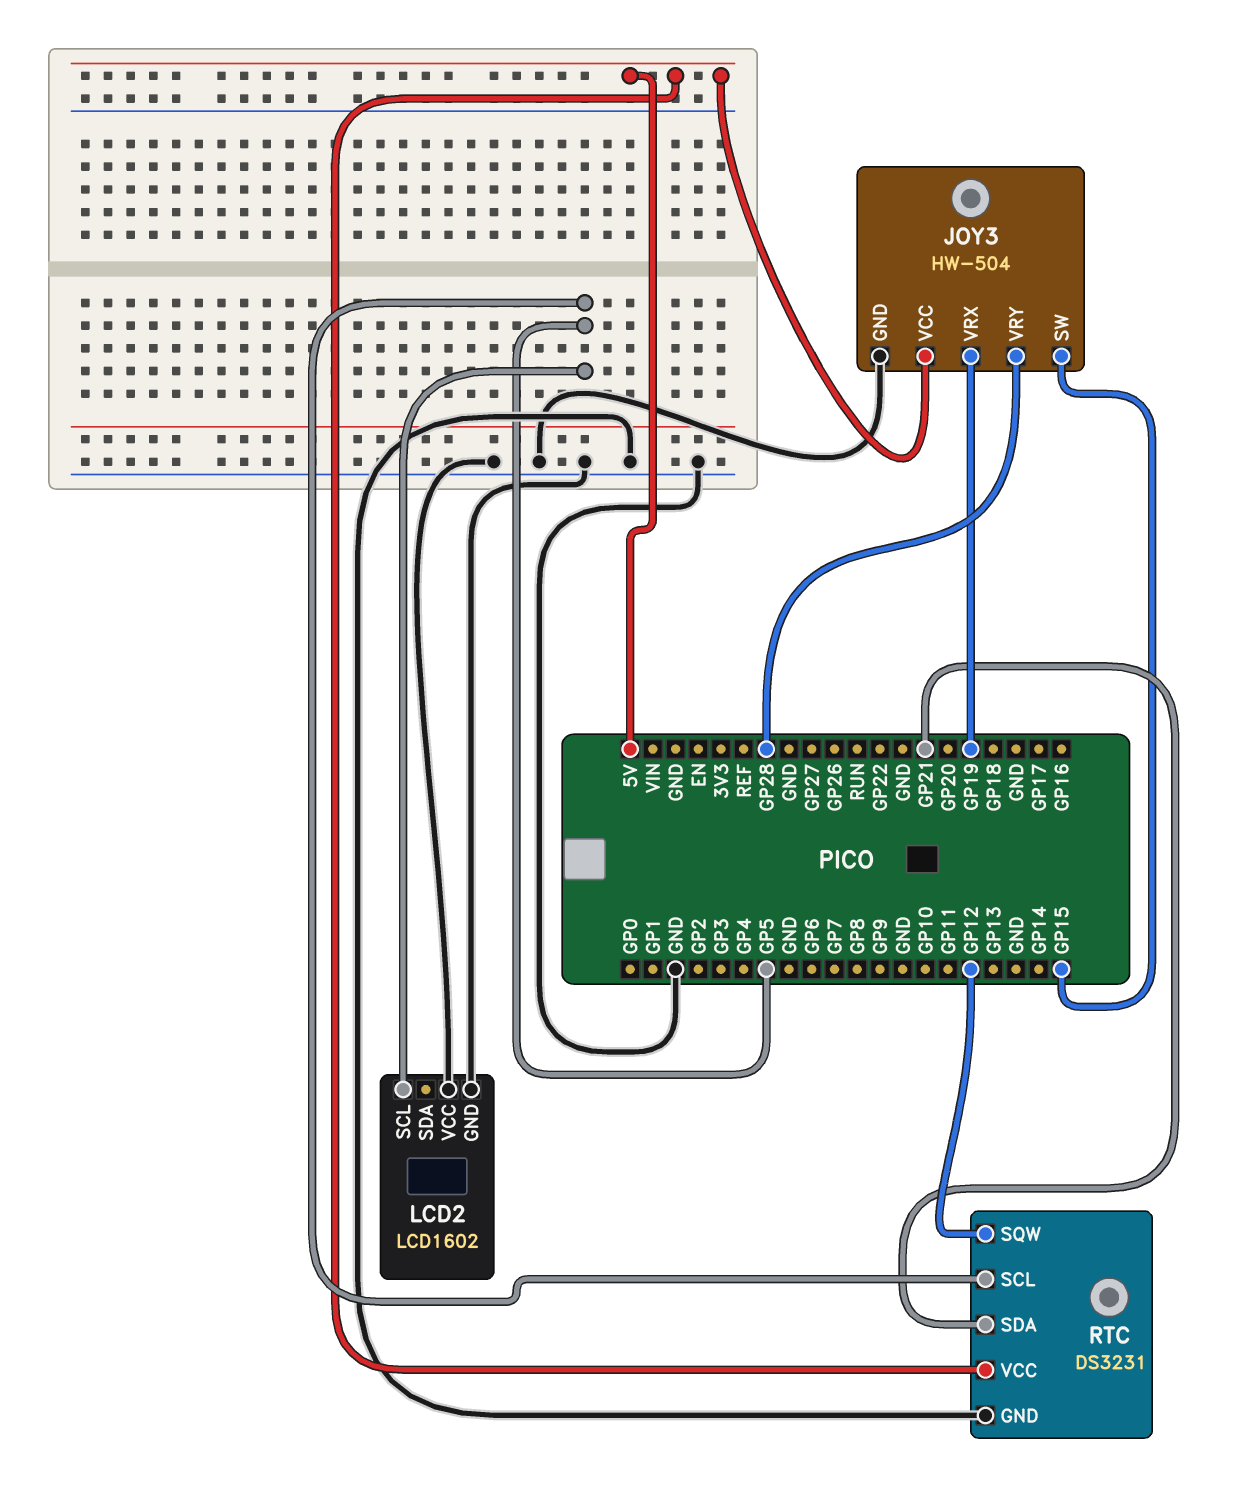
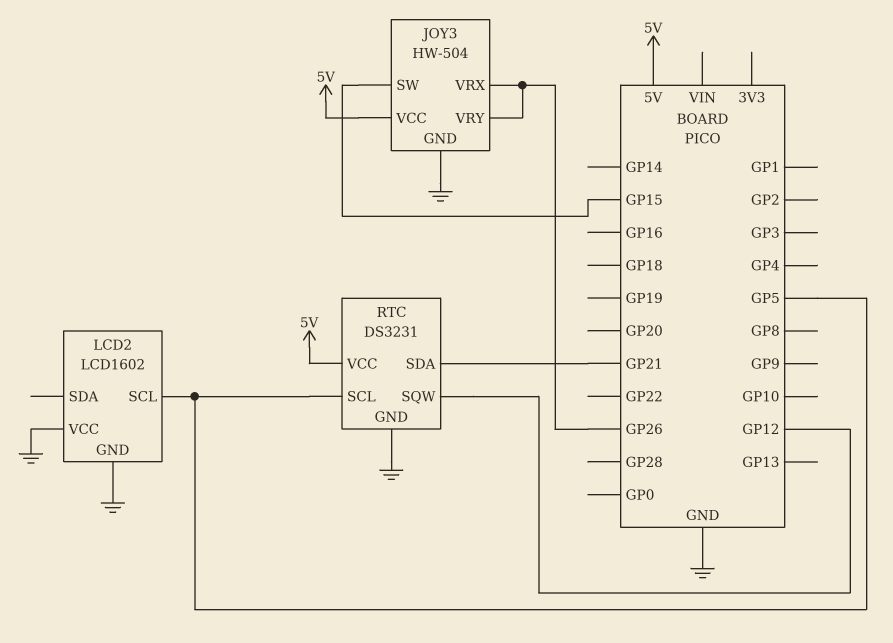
JOY3 pin VRX: GP19 -> GP26
JOY3 pin VRY: GP28 -> GP26

